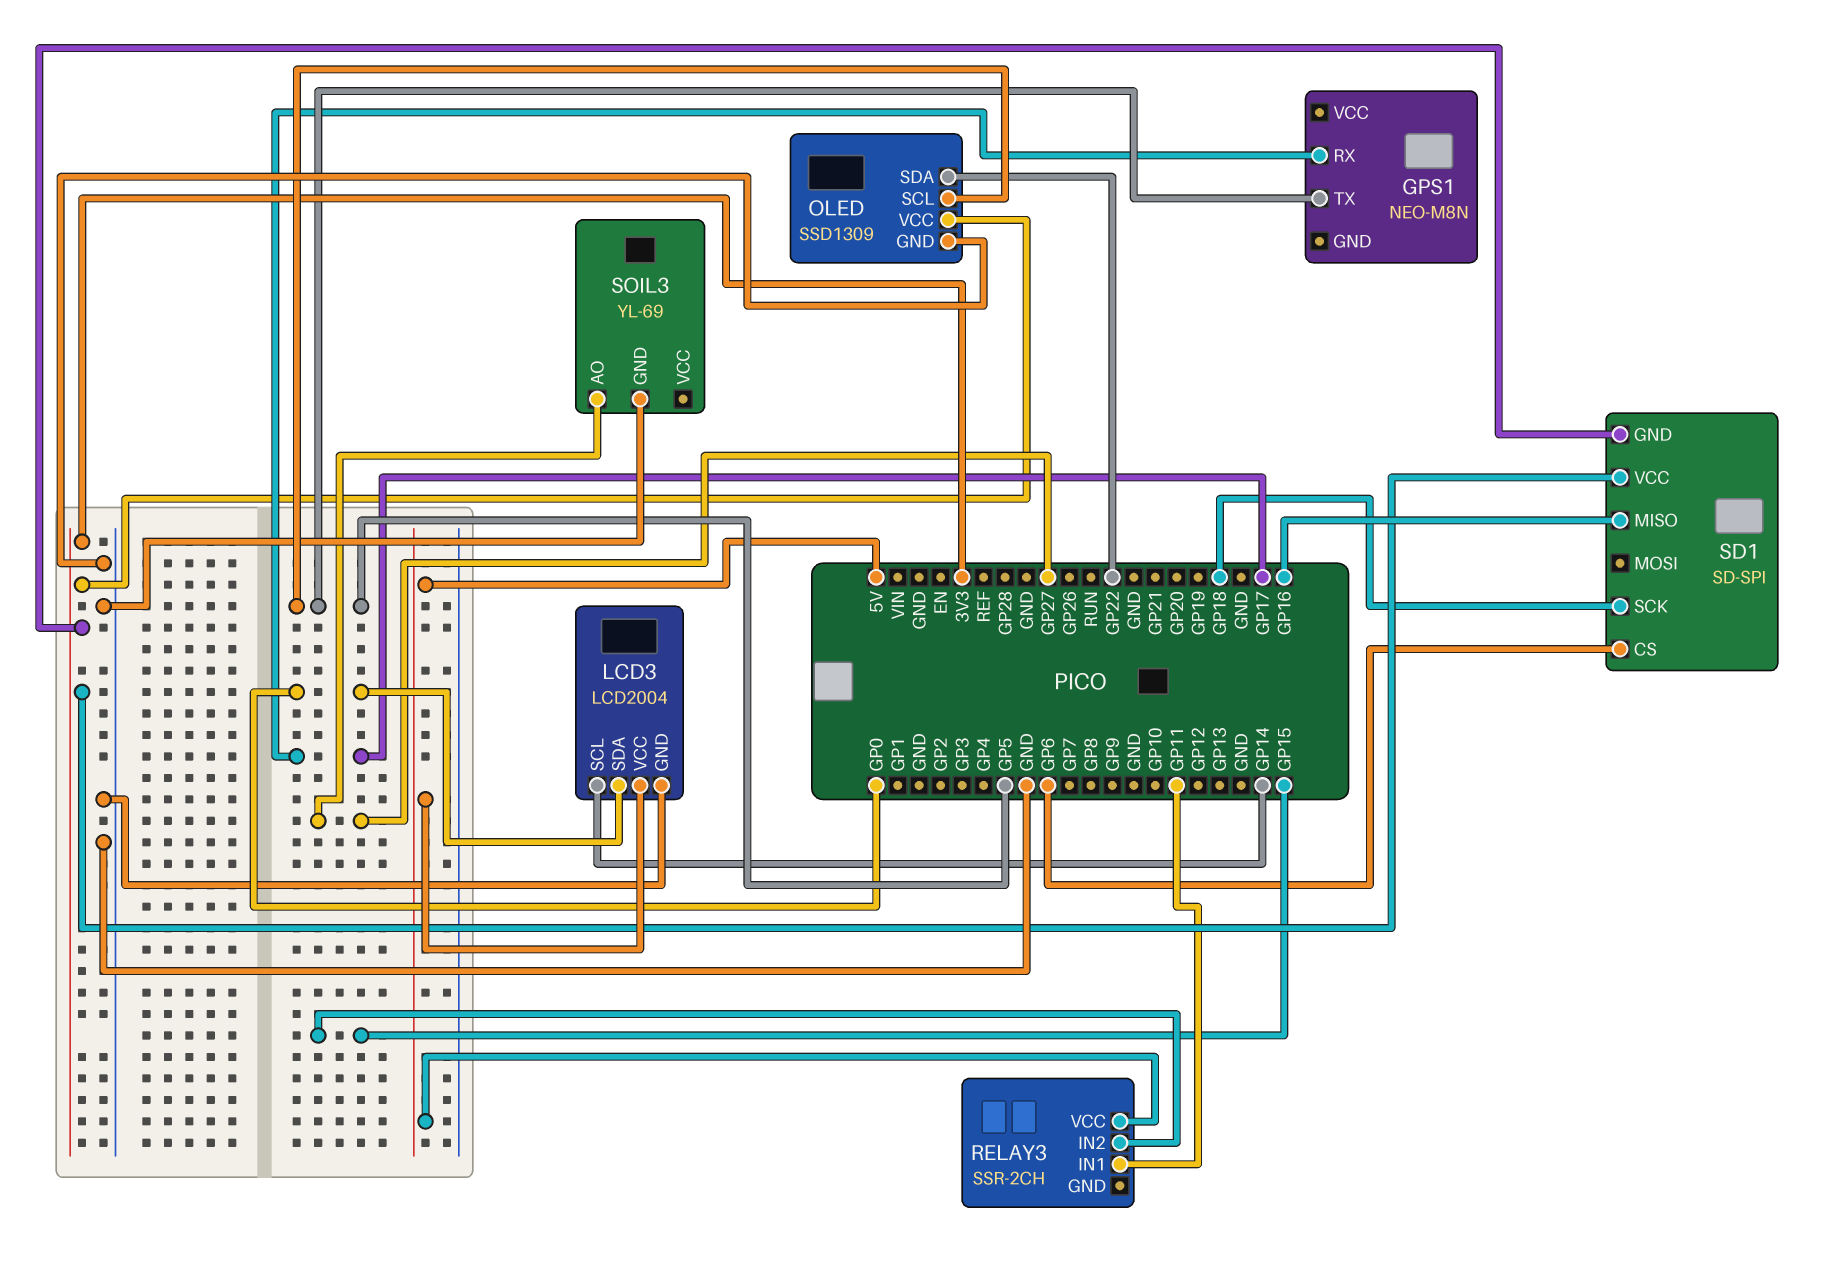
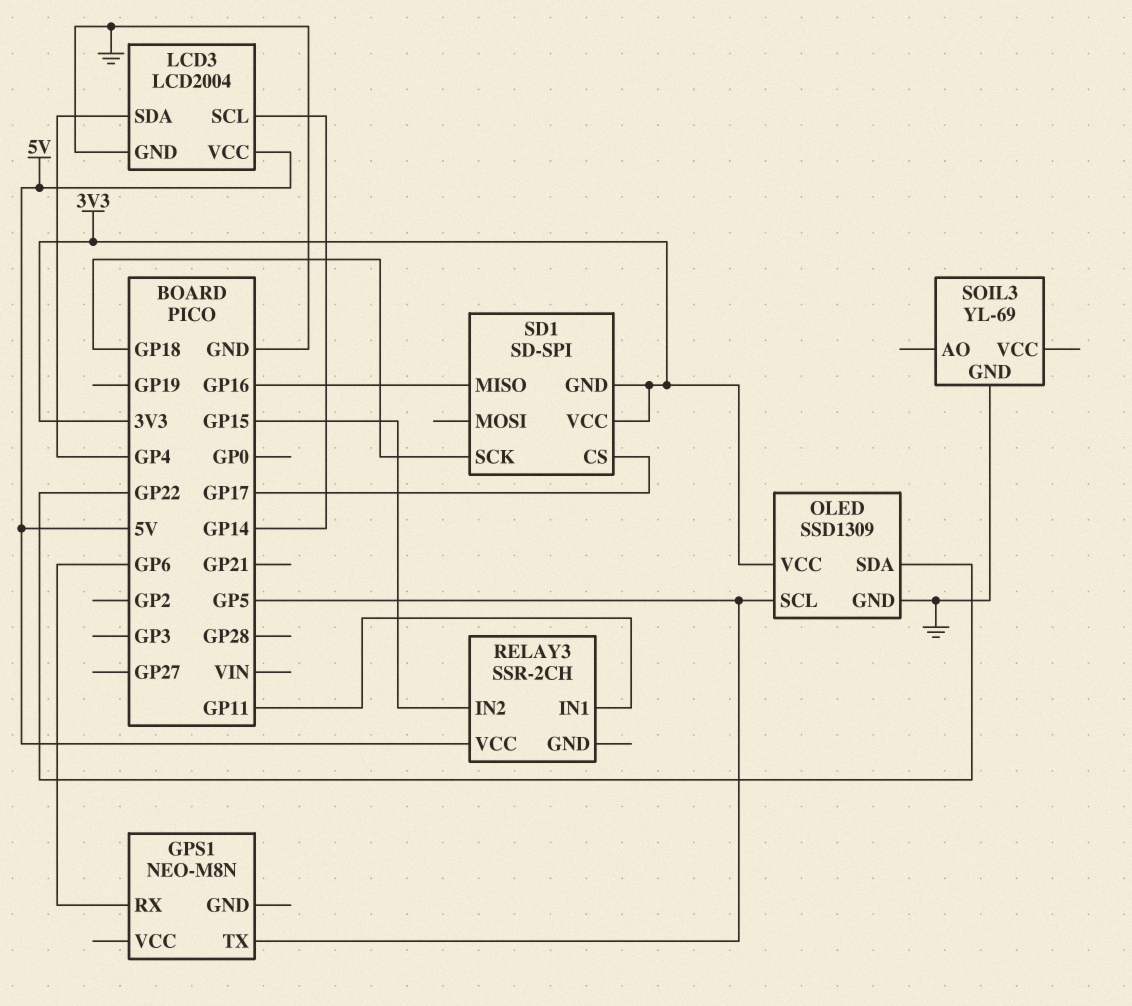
GPS1 pin RX: GP17 -> GP6
LCD3 pin SDA: GP0 -> GP4
SD1 pin CS: GP6 -> GP17
SOIL3 pin AO: GP27 -> none

